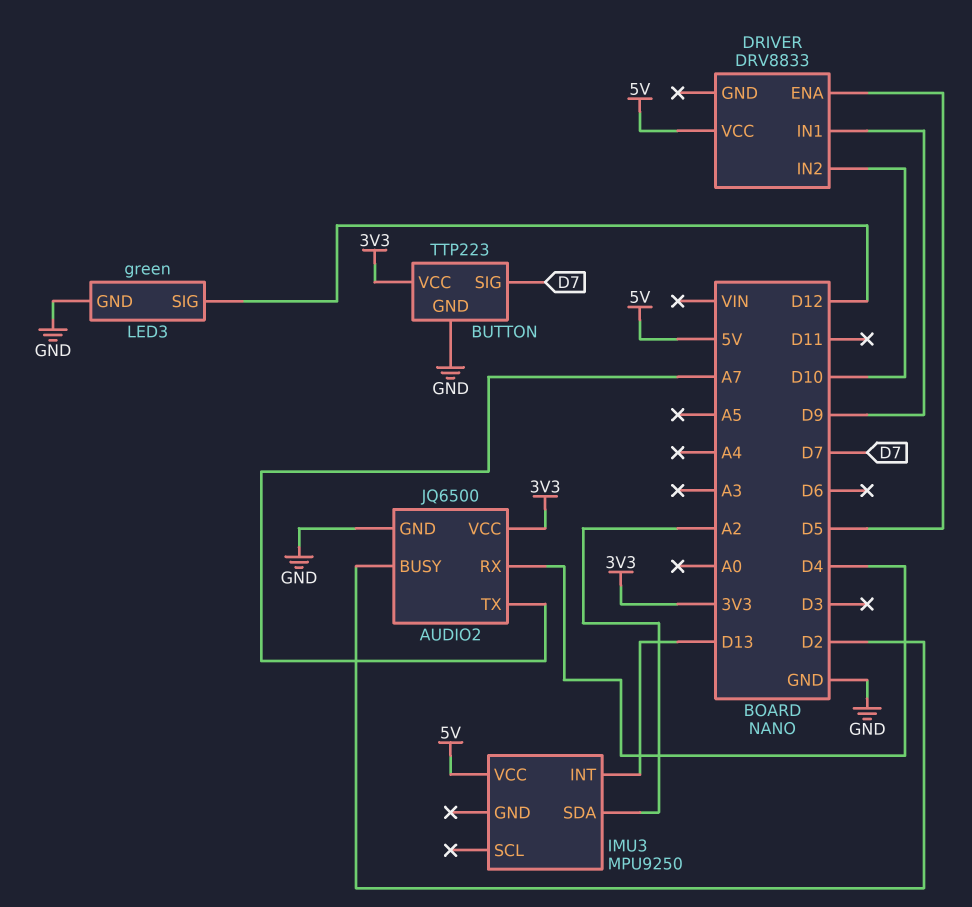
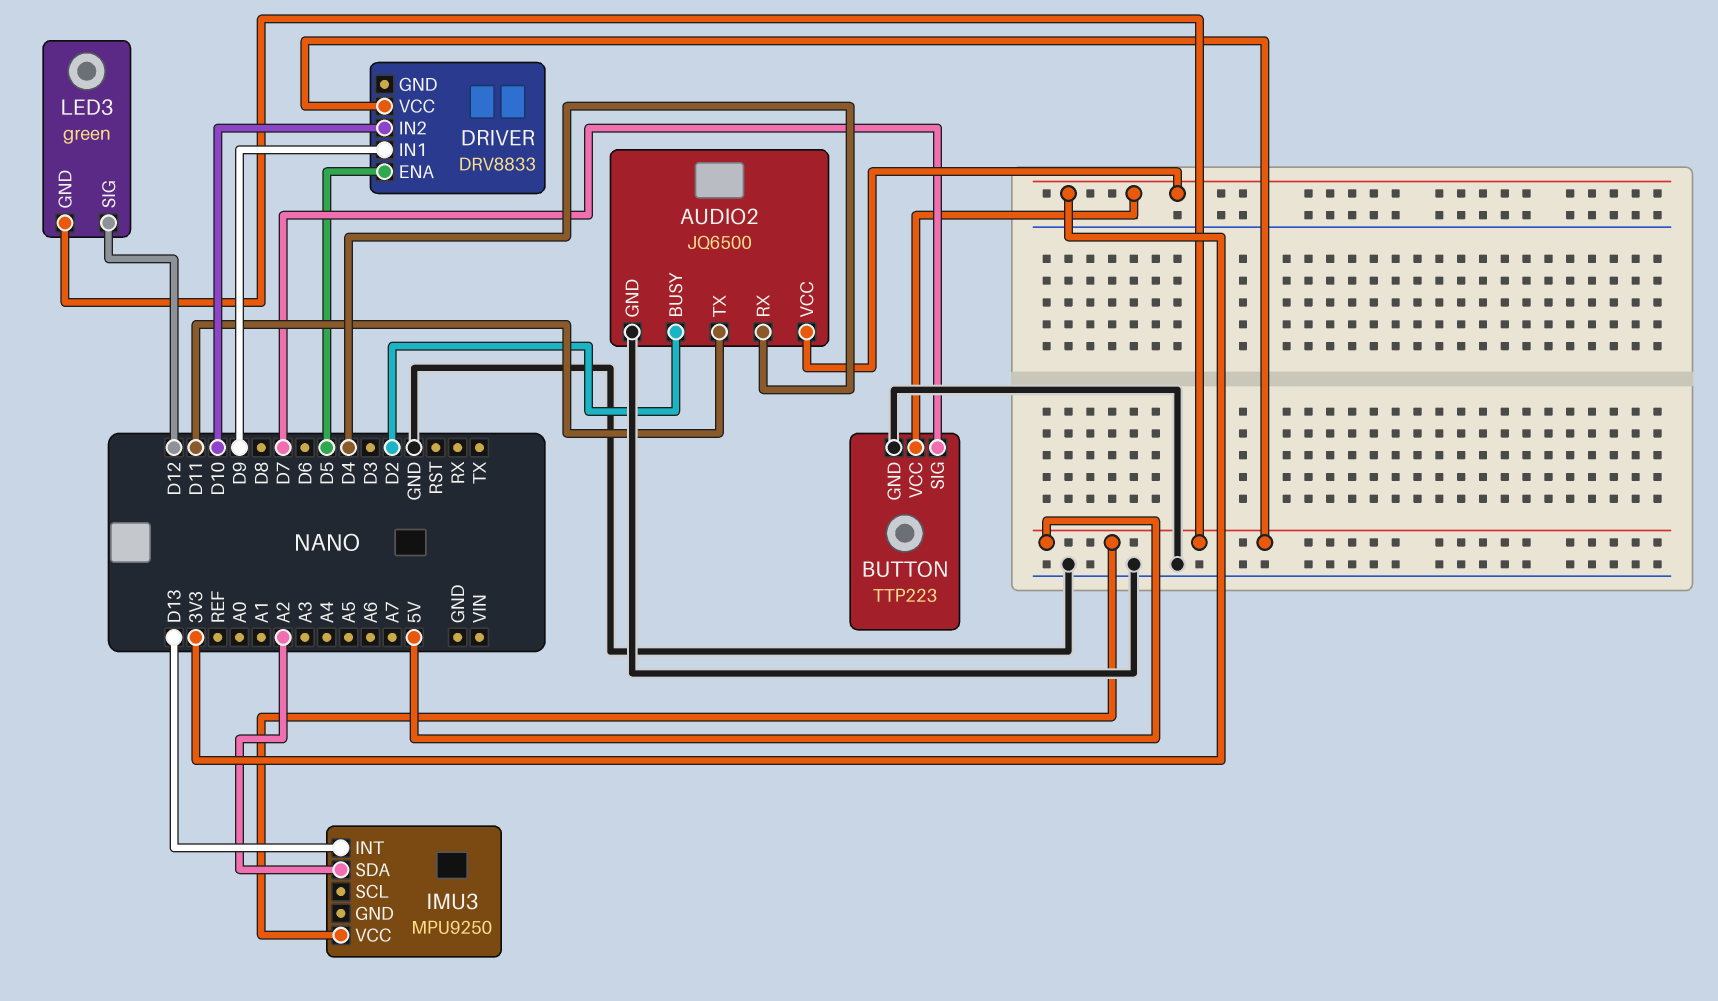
AUDIO2 pin TX: A7 -> D11
LED3 pin GND: GND -> 5V

